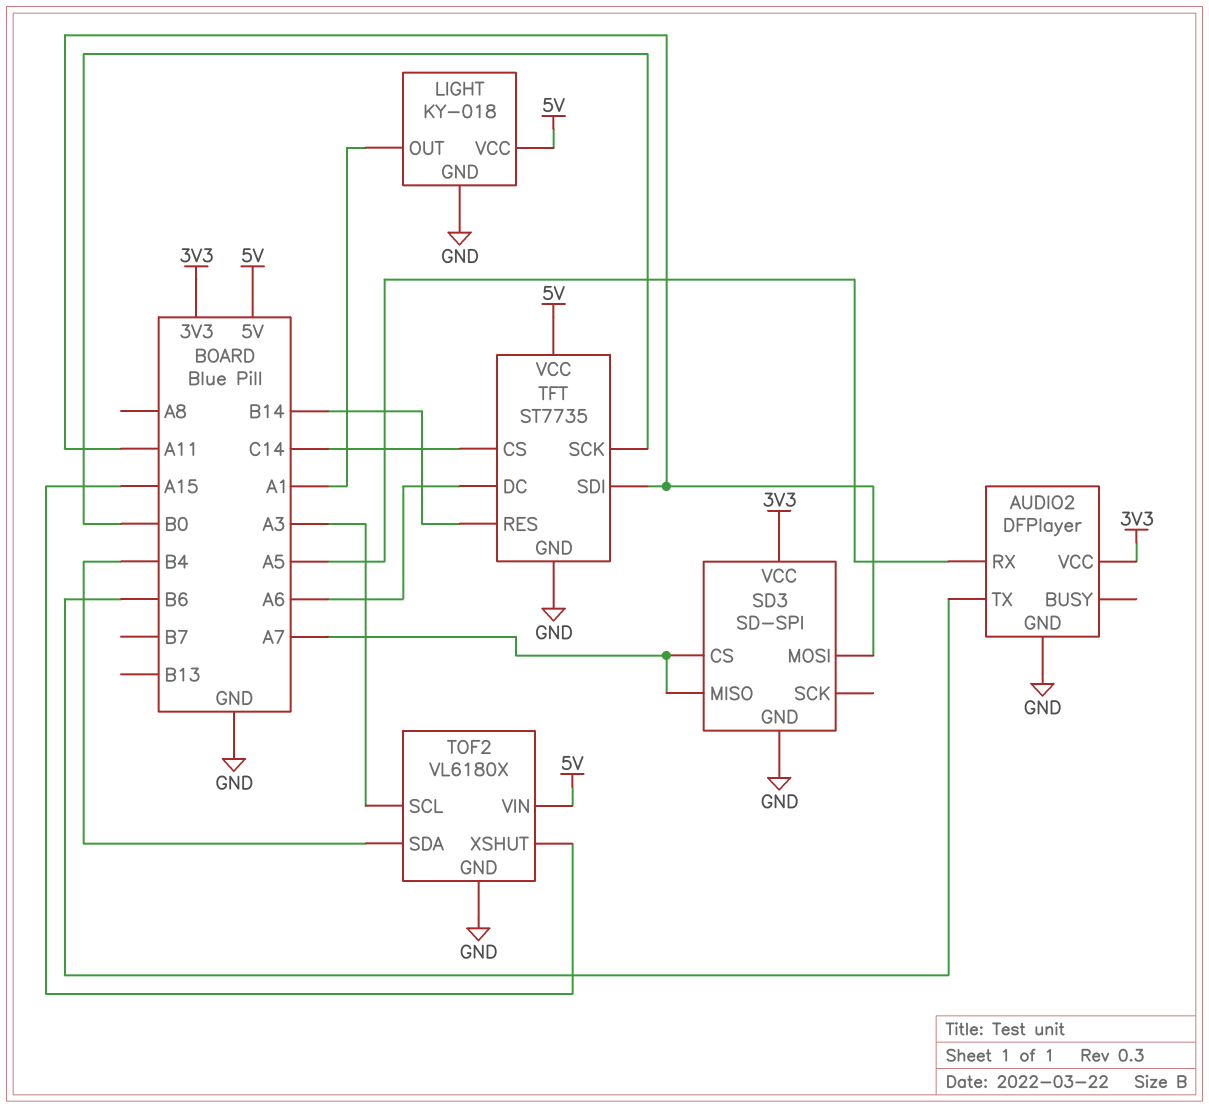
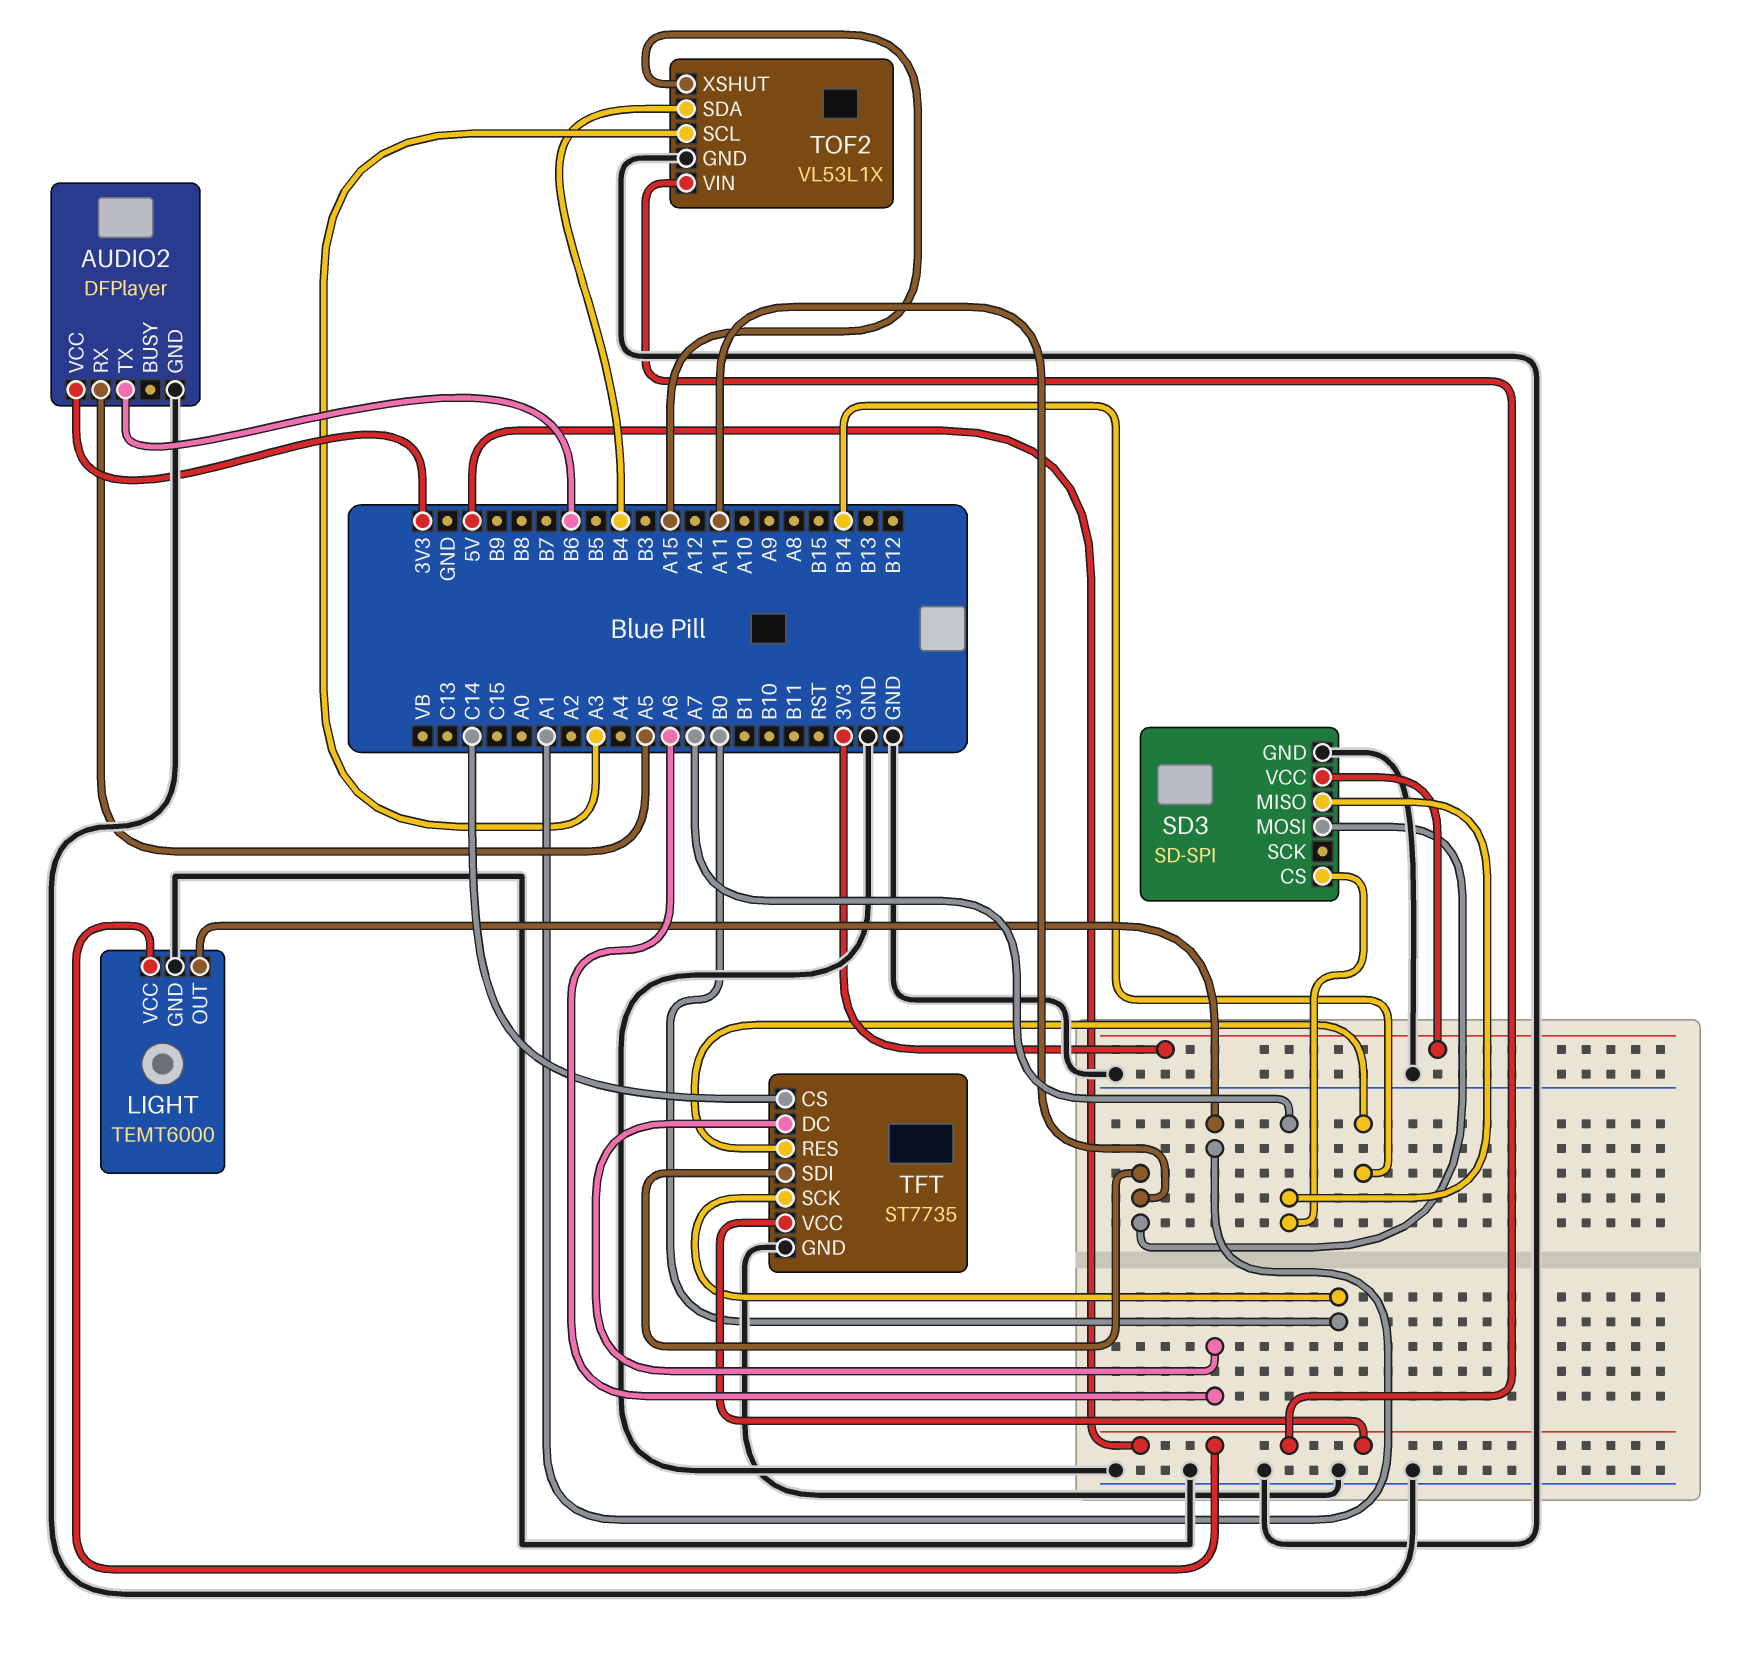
LIGHT: KY-018 -> TEMT6000
TOF2: VL6180X -> VL53L1X

